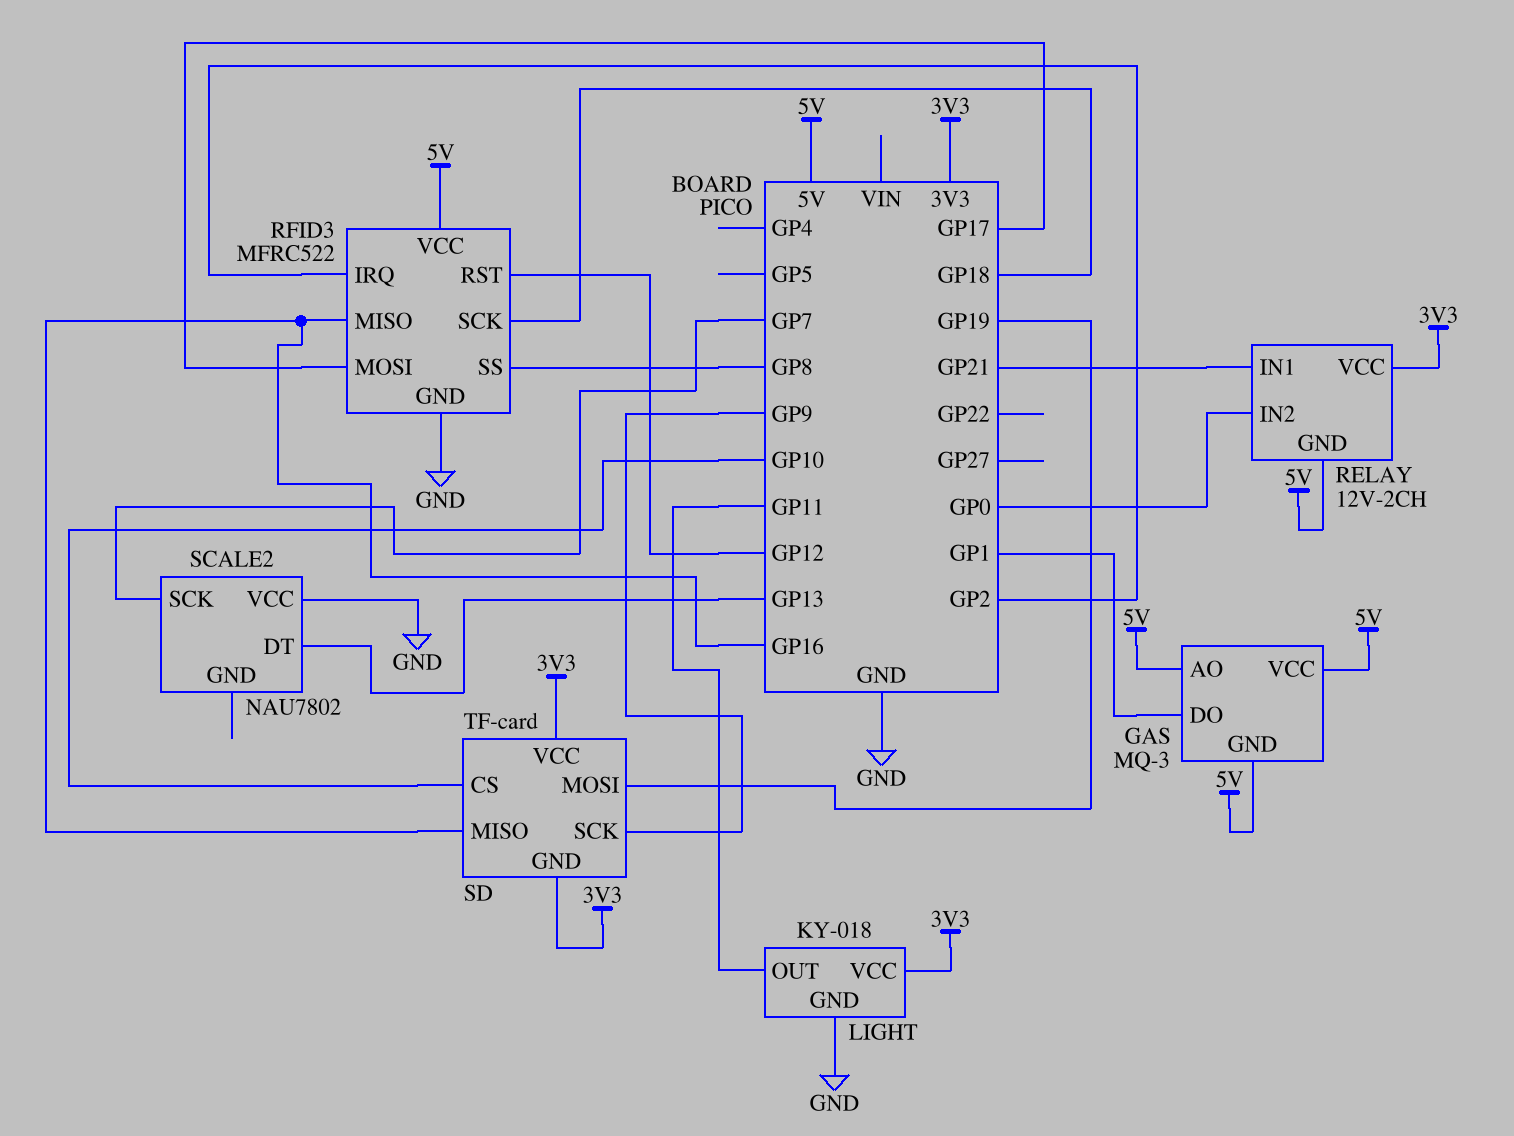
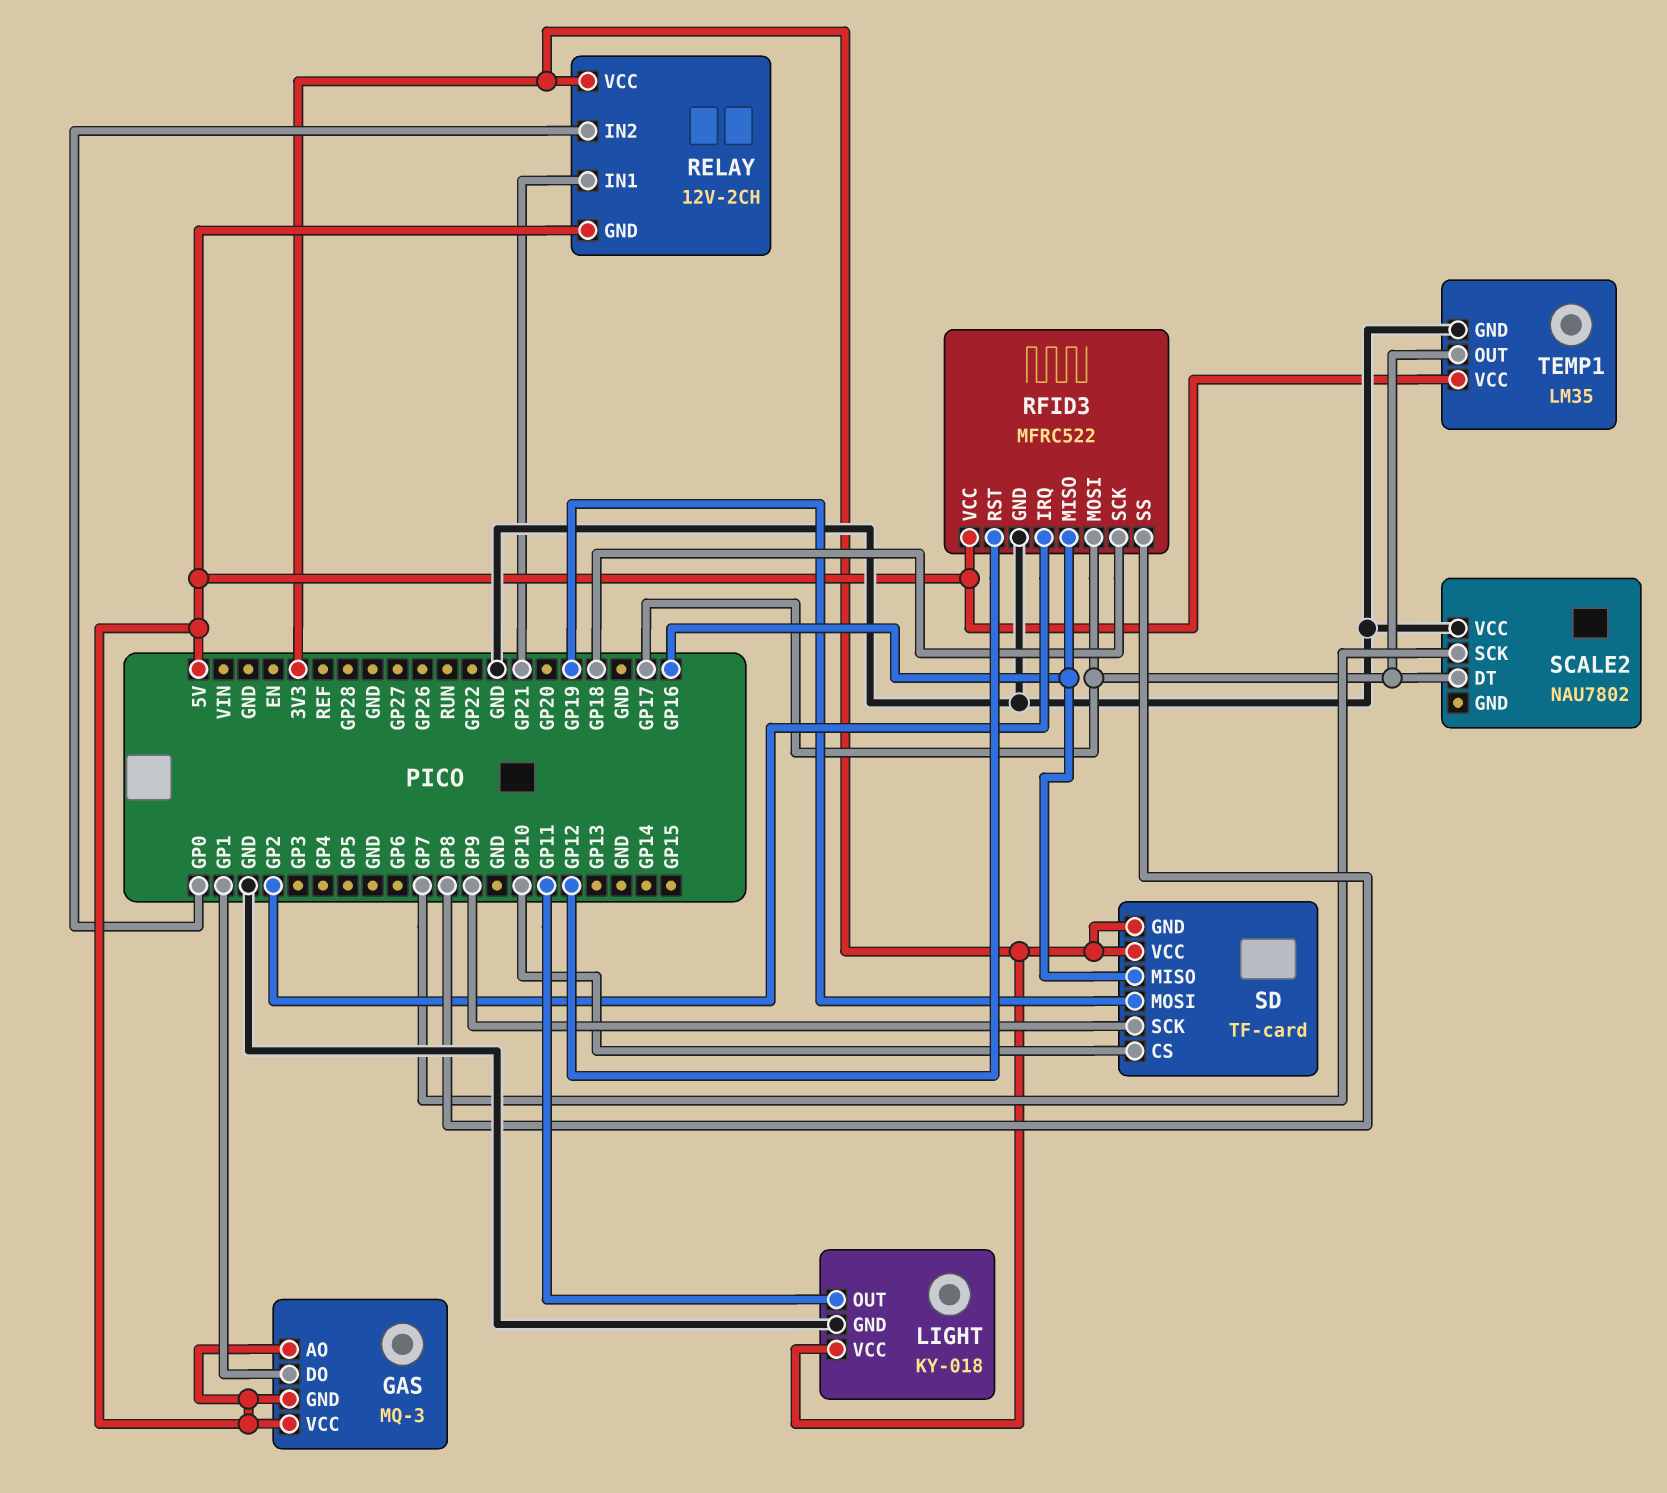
SCALE2 pin DT: GP13 -> GP17
TEMP1: none -> LM35
TEMP1 pin GND: none -> GND
TEMP1 pin OUT: none -> GP17
TEMP1 pin VCC: none -> 5V

